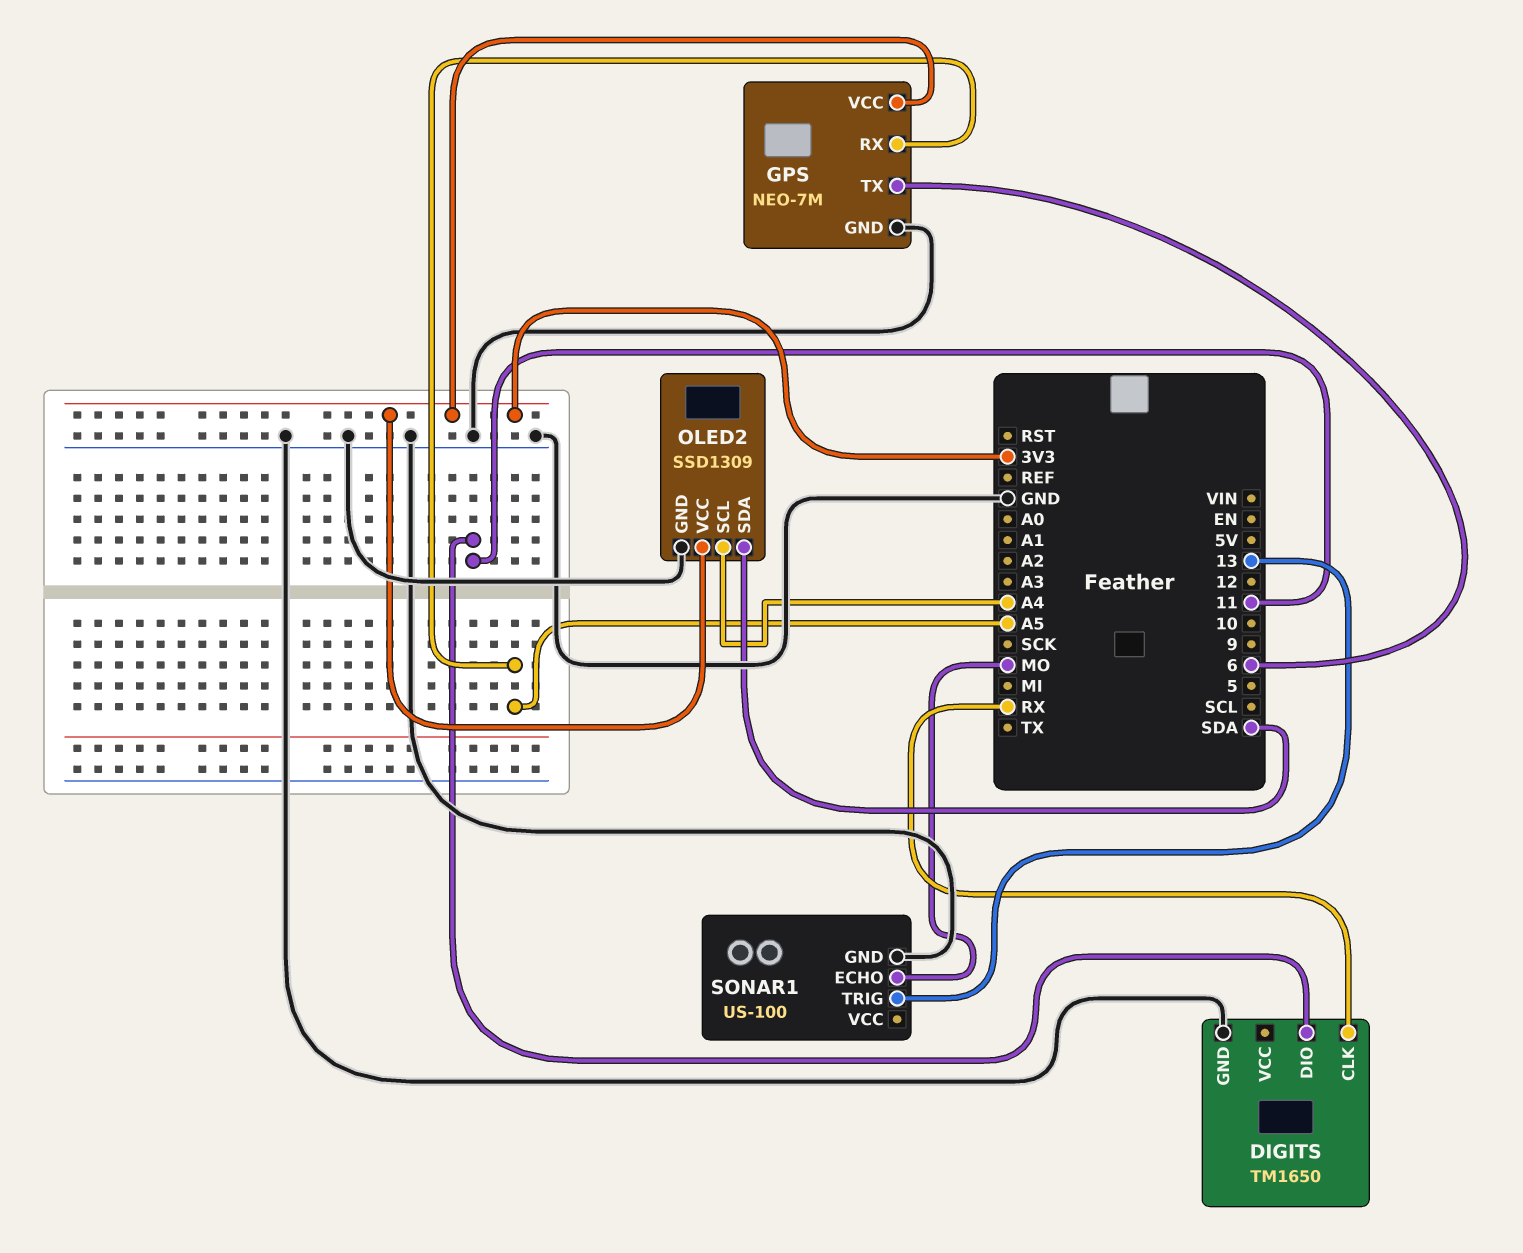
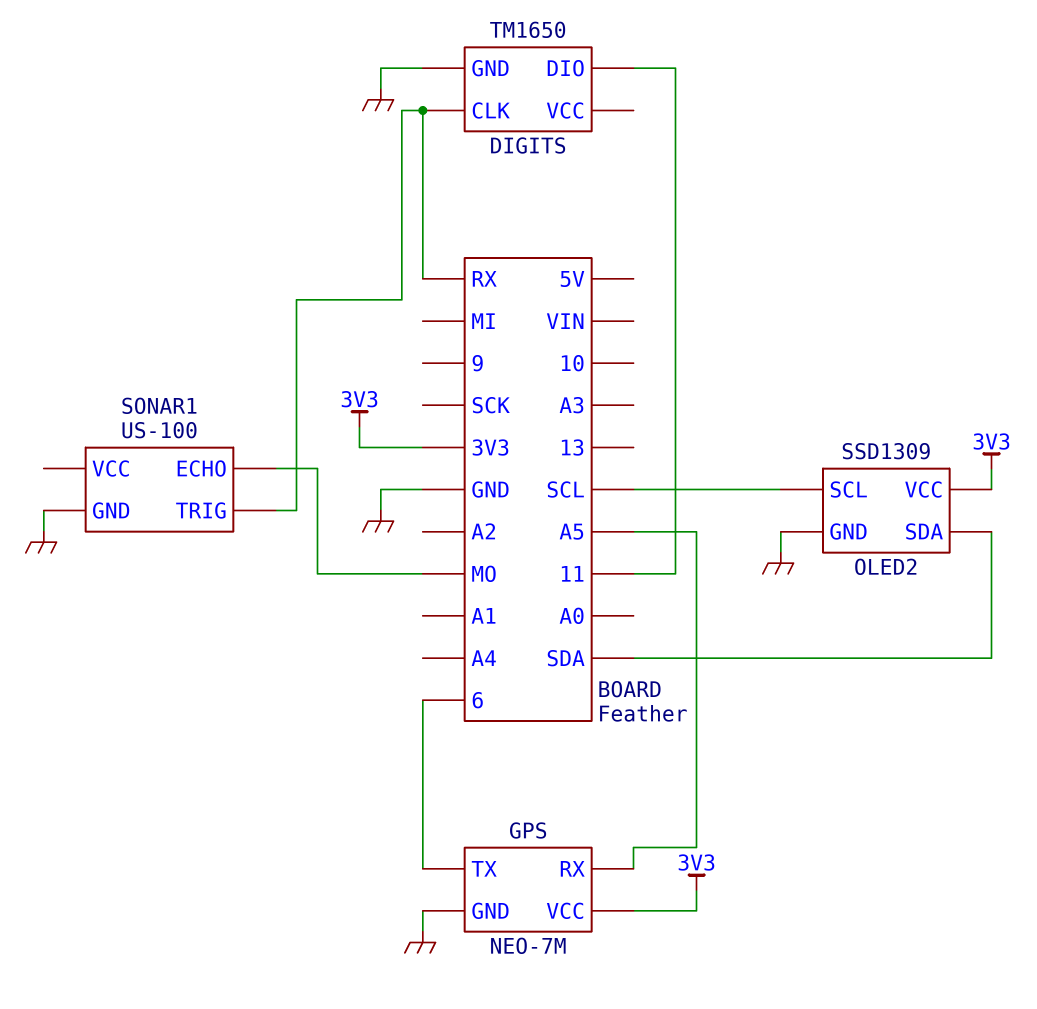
OLED2 pin SCL: A4 -> SCL
SONAR1 pin TRIG: 13 -> RX

